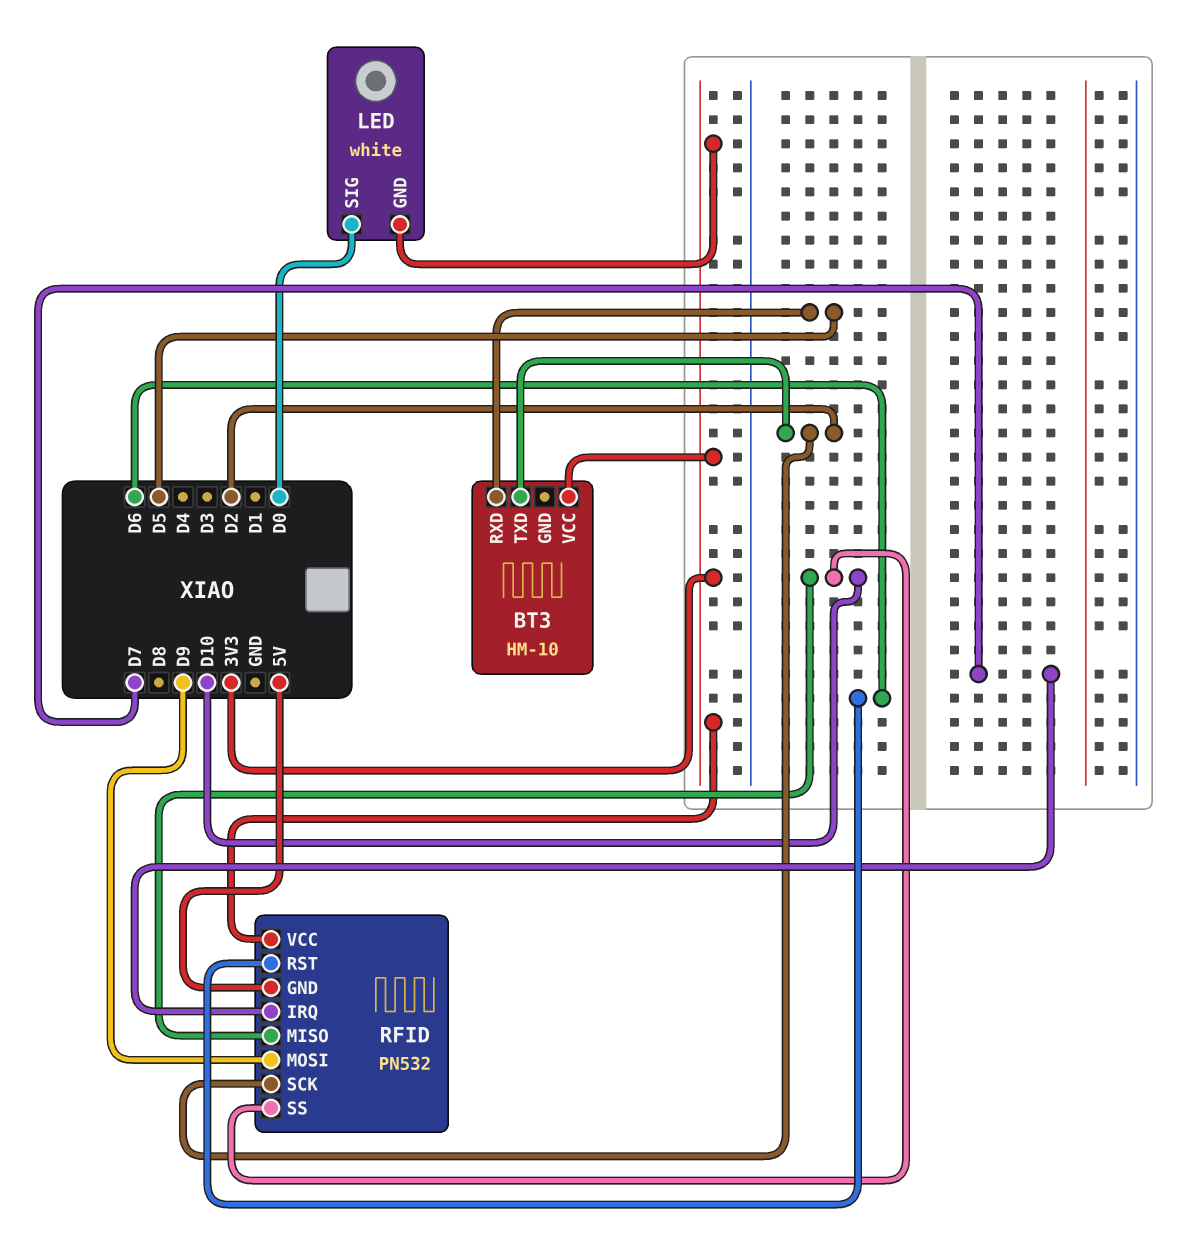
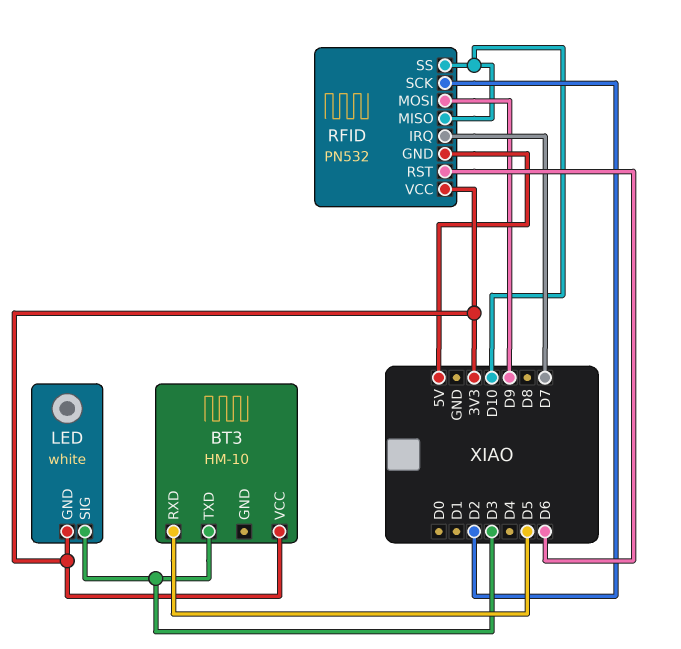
BT3 pin TXD: D2 -> D3
LED pin SIG: D0 -> D3

